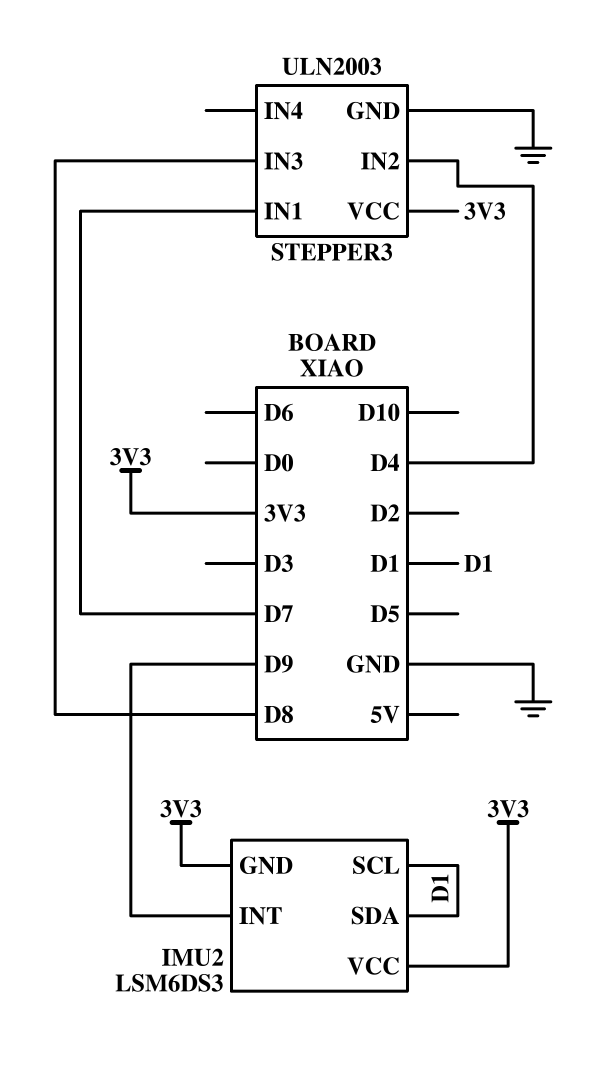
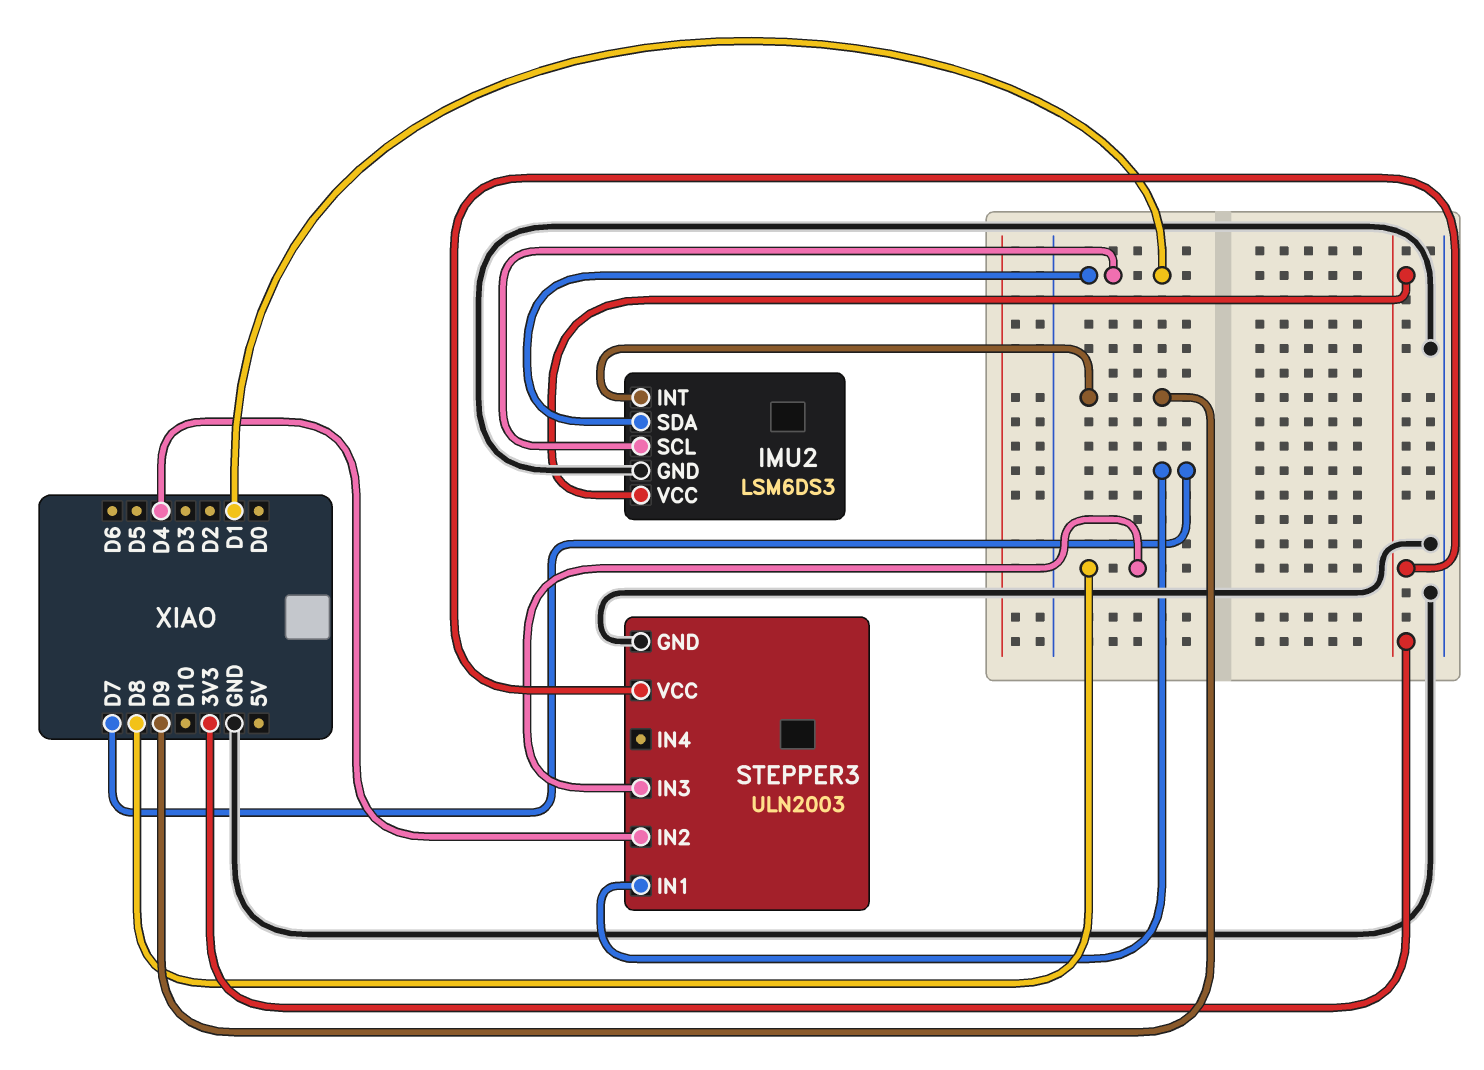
IMU2 pin GND: 3V3 -> GND

